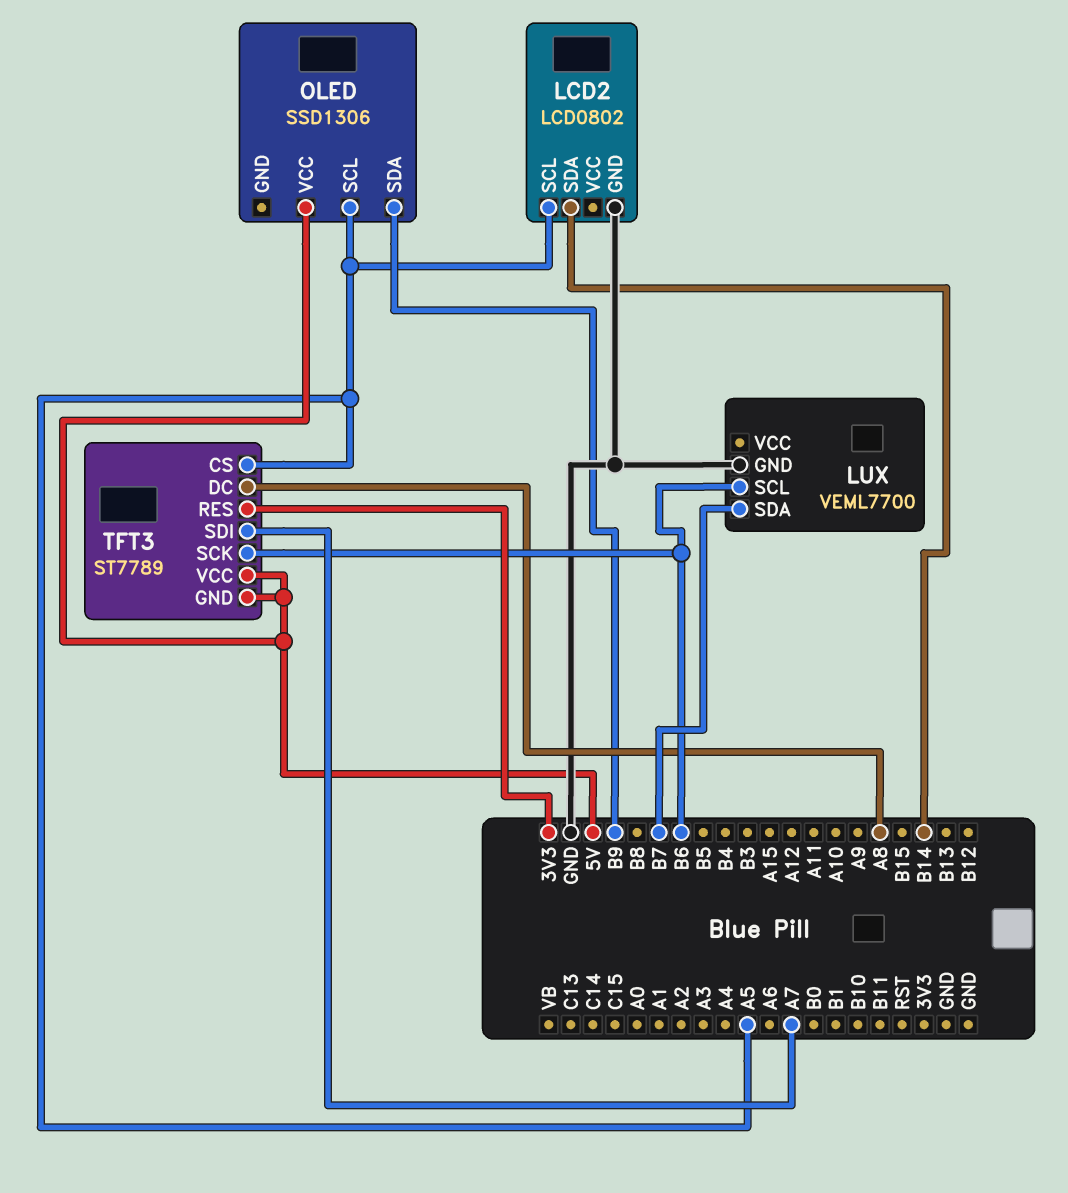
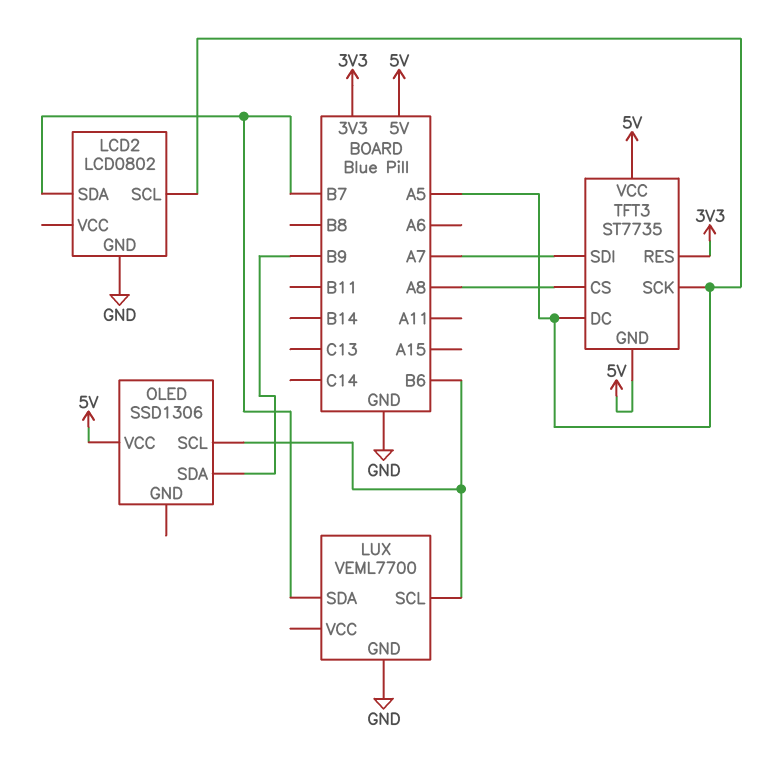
LCD2 pin SDA: B14 -> B7
OLED pin SCL: A5 -> B6
TFT3: ST7789 -> ST7735
TFT3 pin CS: A5 -> A8
TFT3 pin DC: A8 -> A5
TFT3 pin SCK: B6 -> A5

